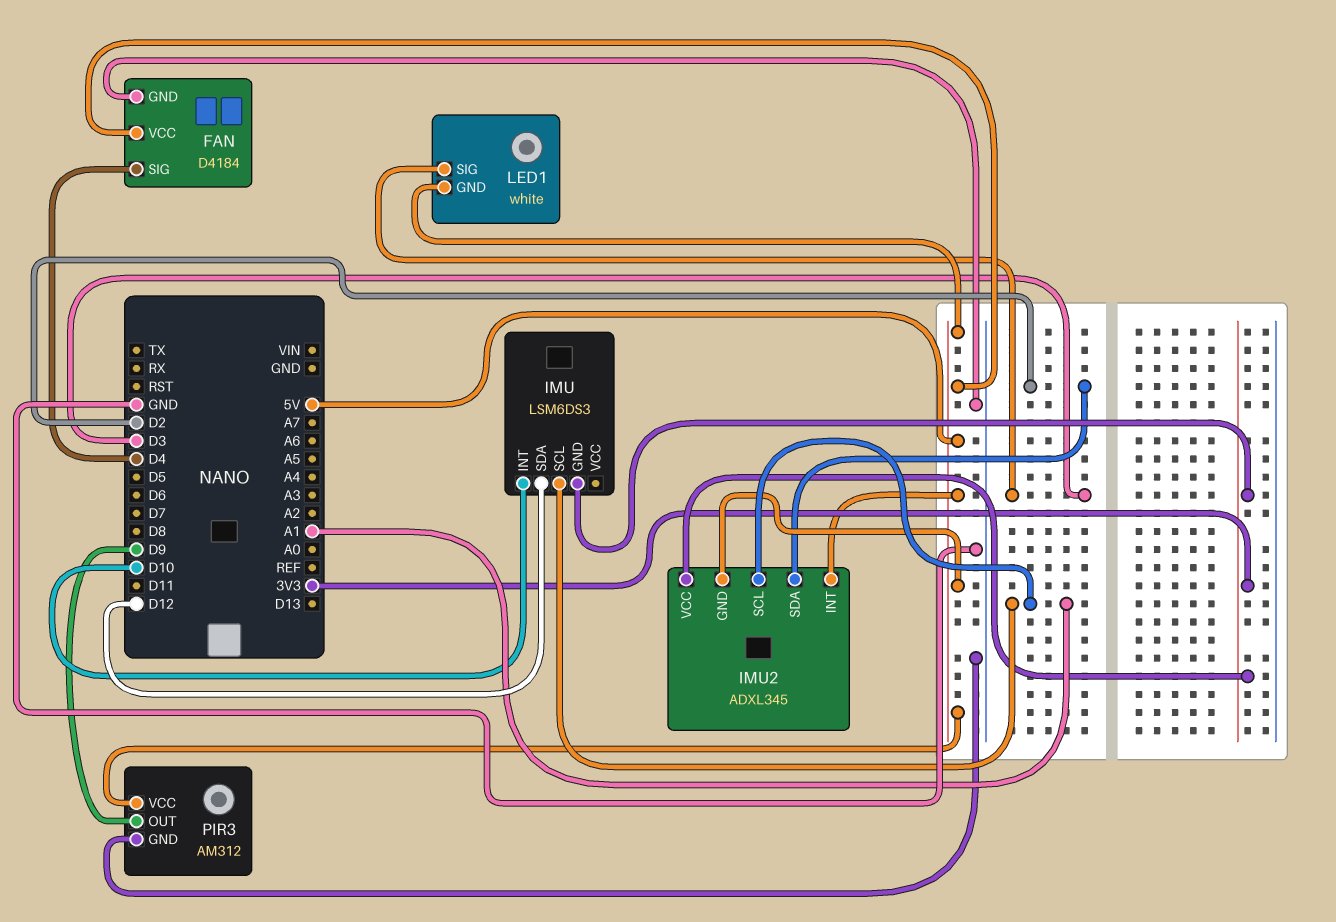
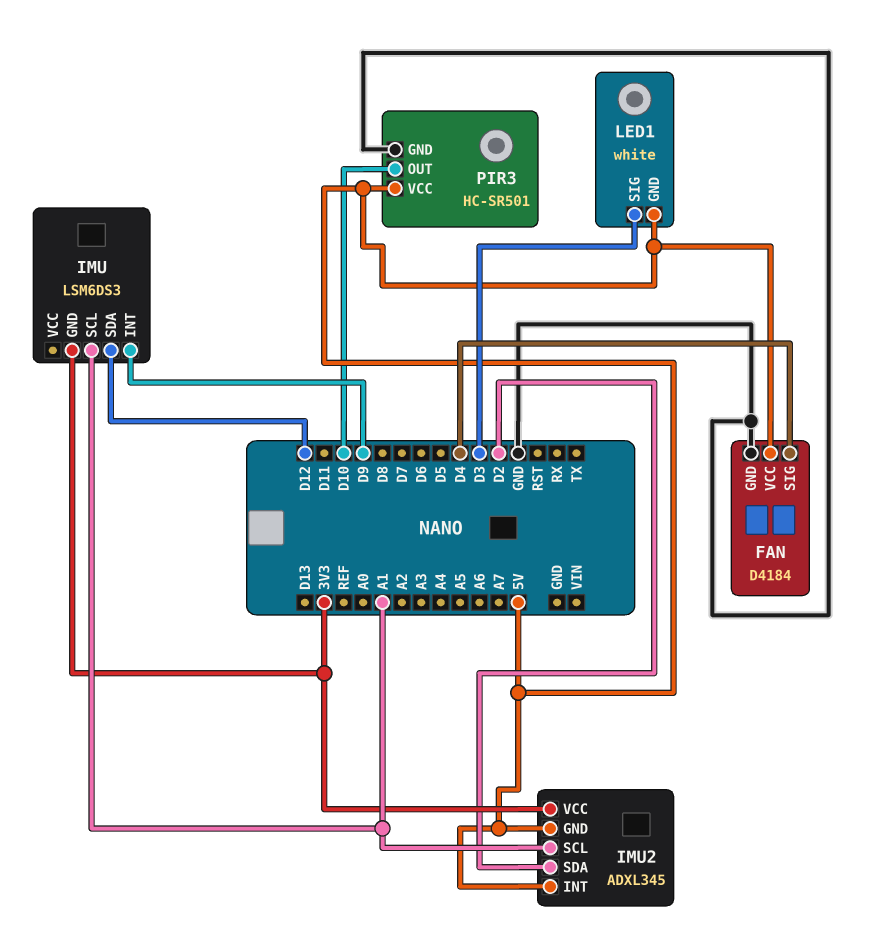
IMU pin INT: D10 -> D9
PIR3: AM312 -> HC-SR501
PIR3 pin OUT: D9 -> D10

